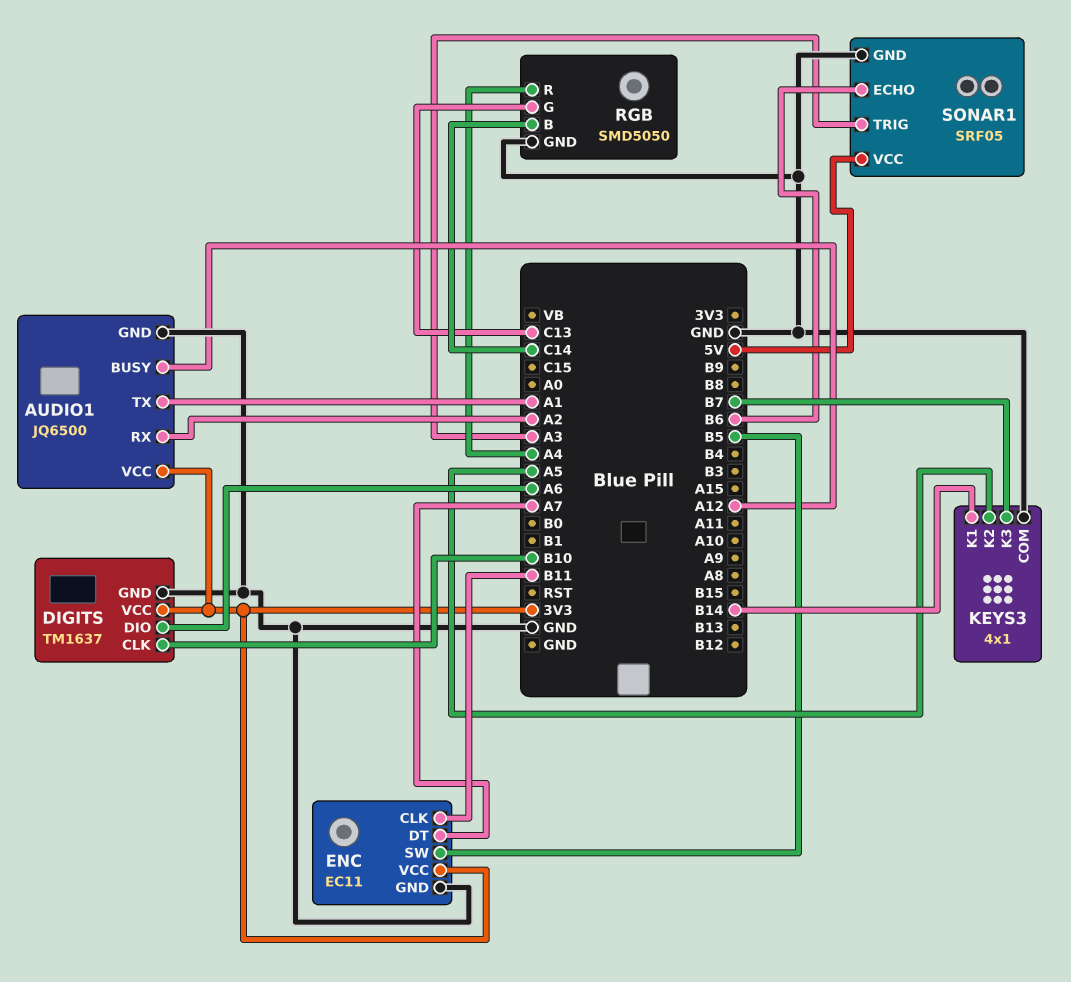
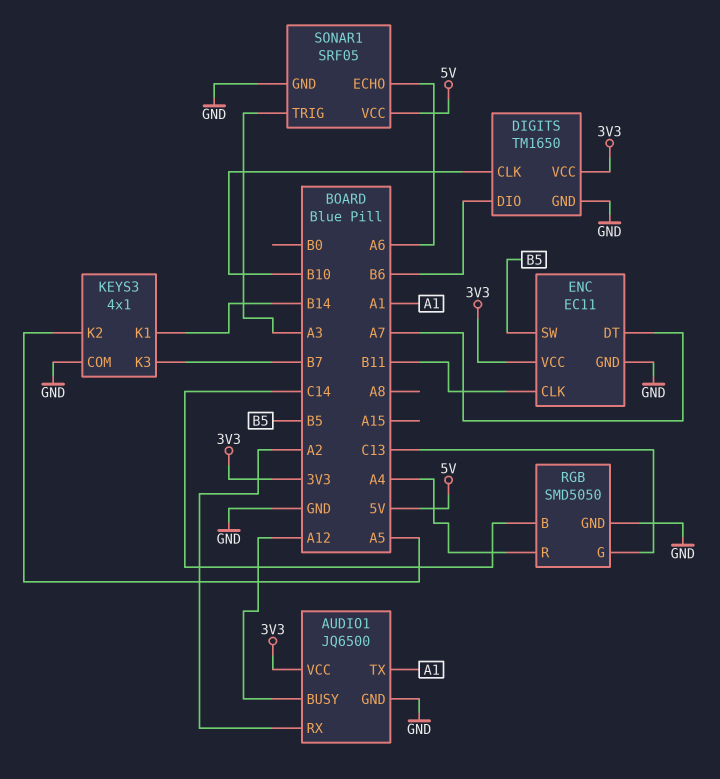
DIGITS: TM1637 -> TM1650
DIGITS pin DIO: A6 -> B6
SONAR1 pin ECHO: B6 -> A6

